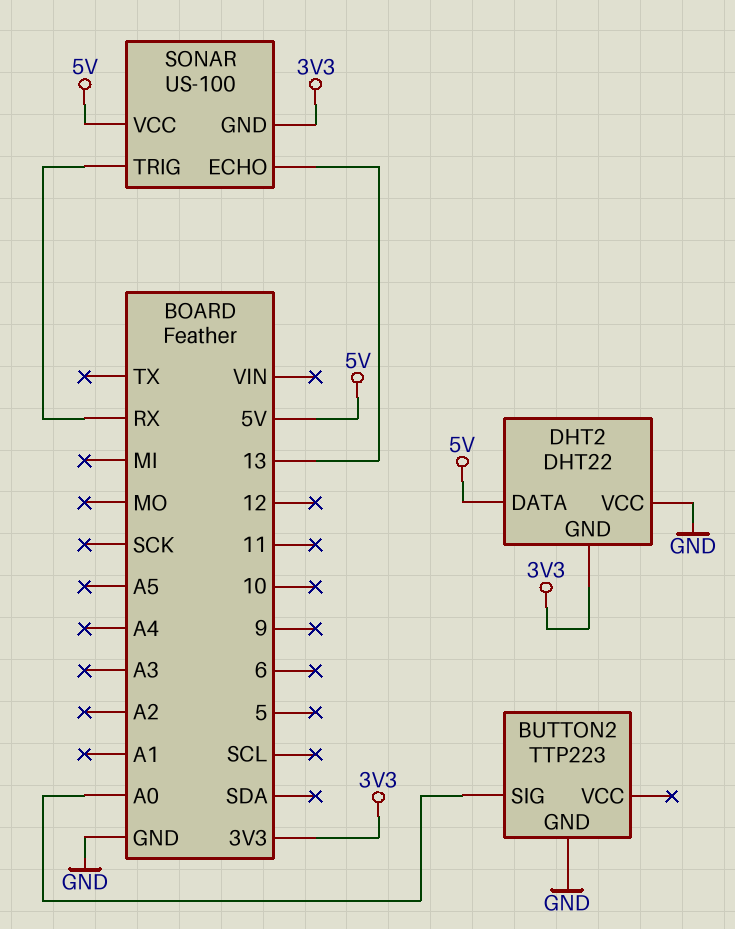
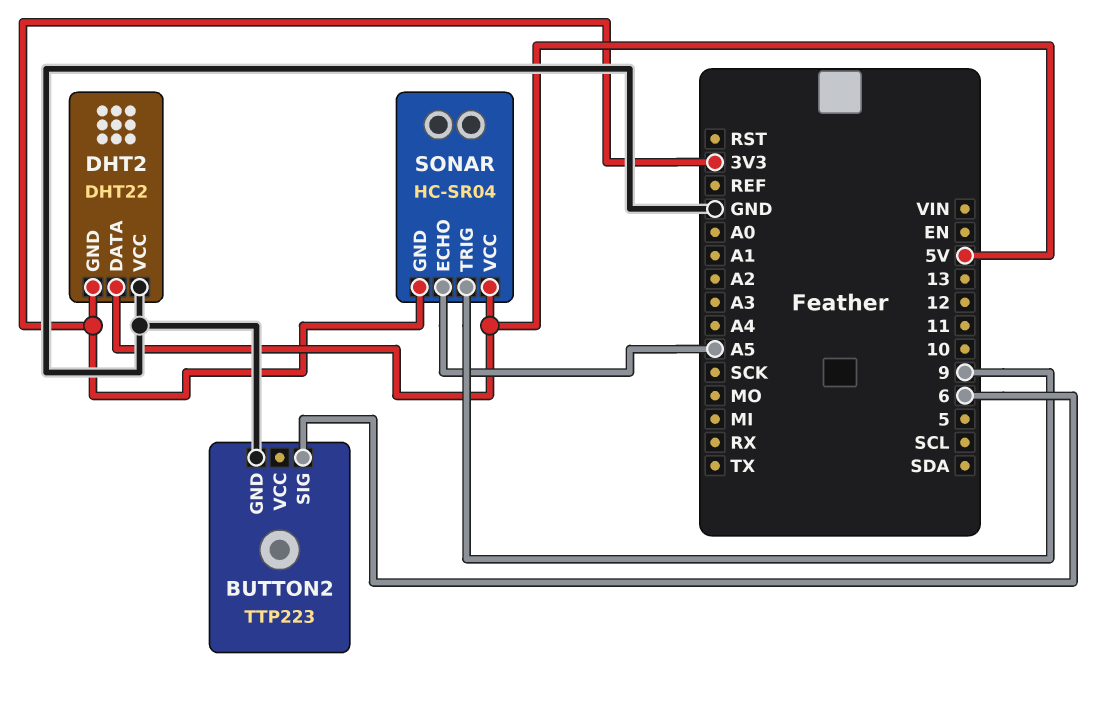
BUTTON2 pin SIG: A0 -> 6
SONAR: US-100 -> HC-SR04
SONAR pin ECHO: 13 -> A5
SONAR pin TRIG: RX -> 9

